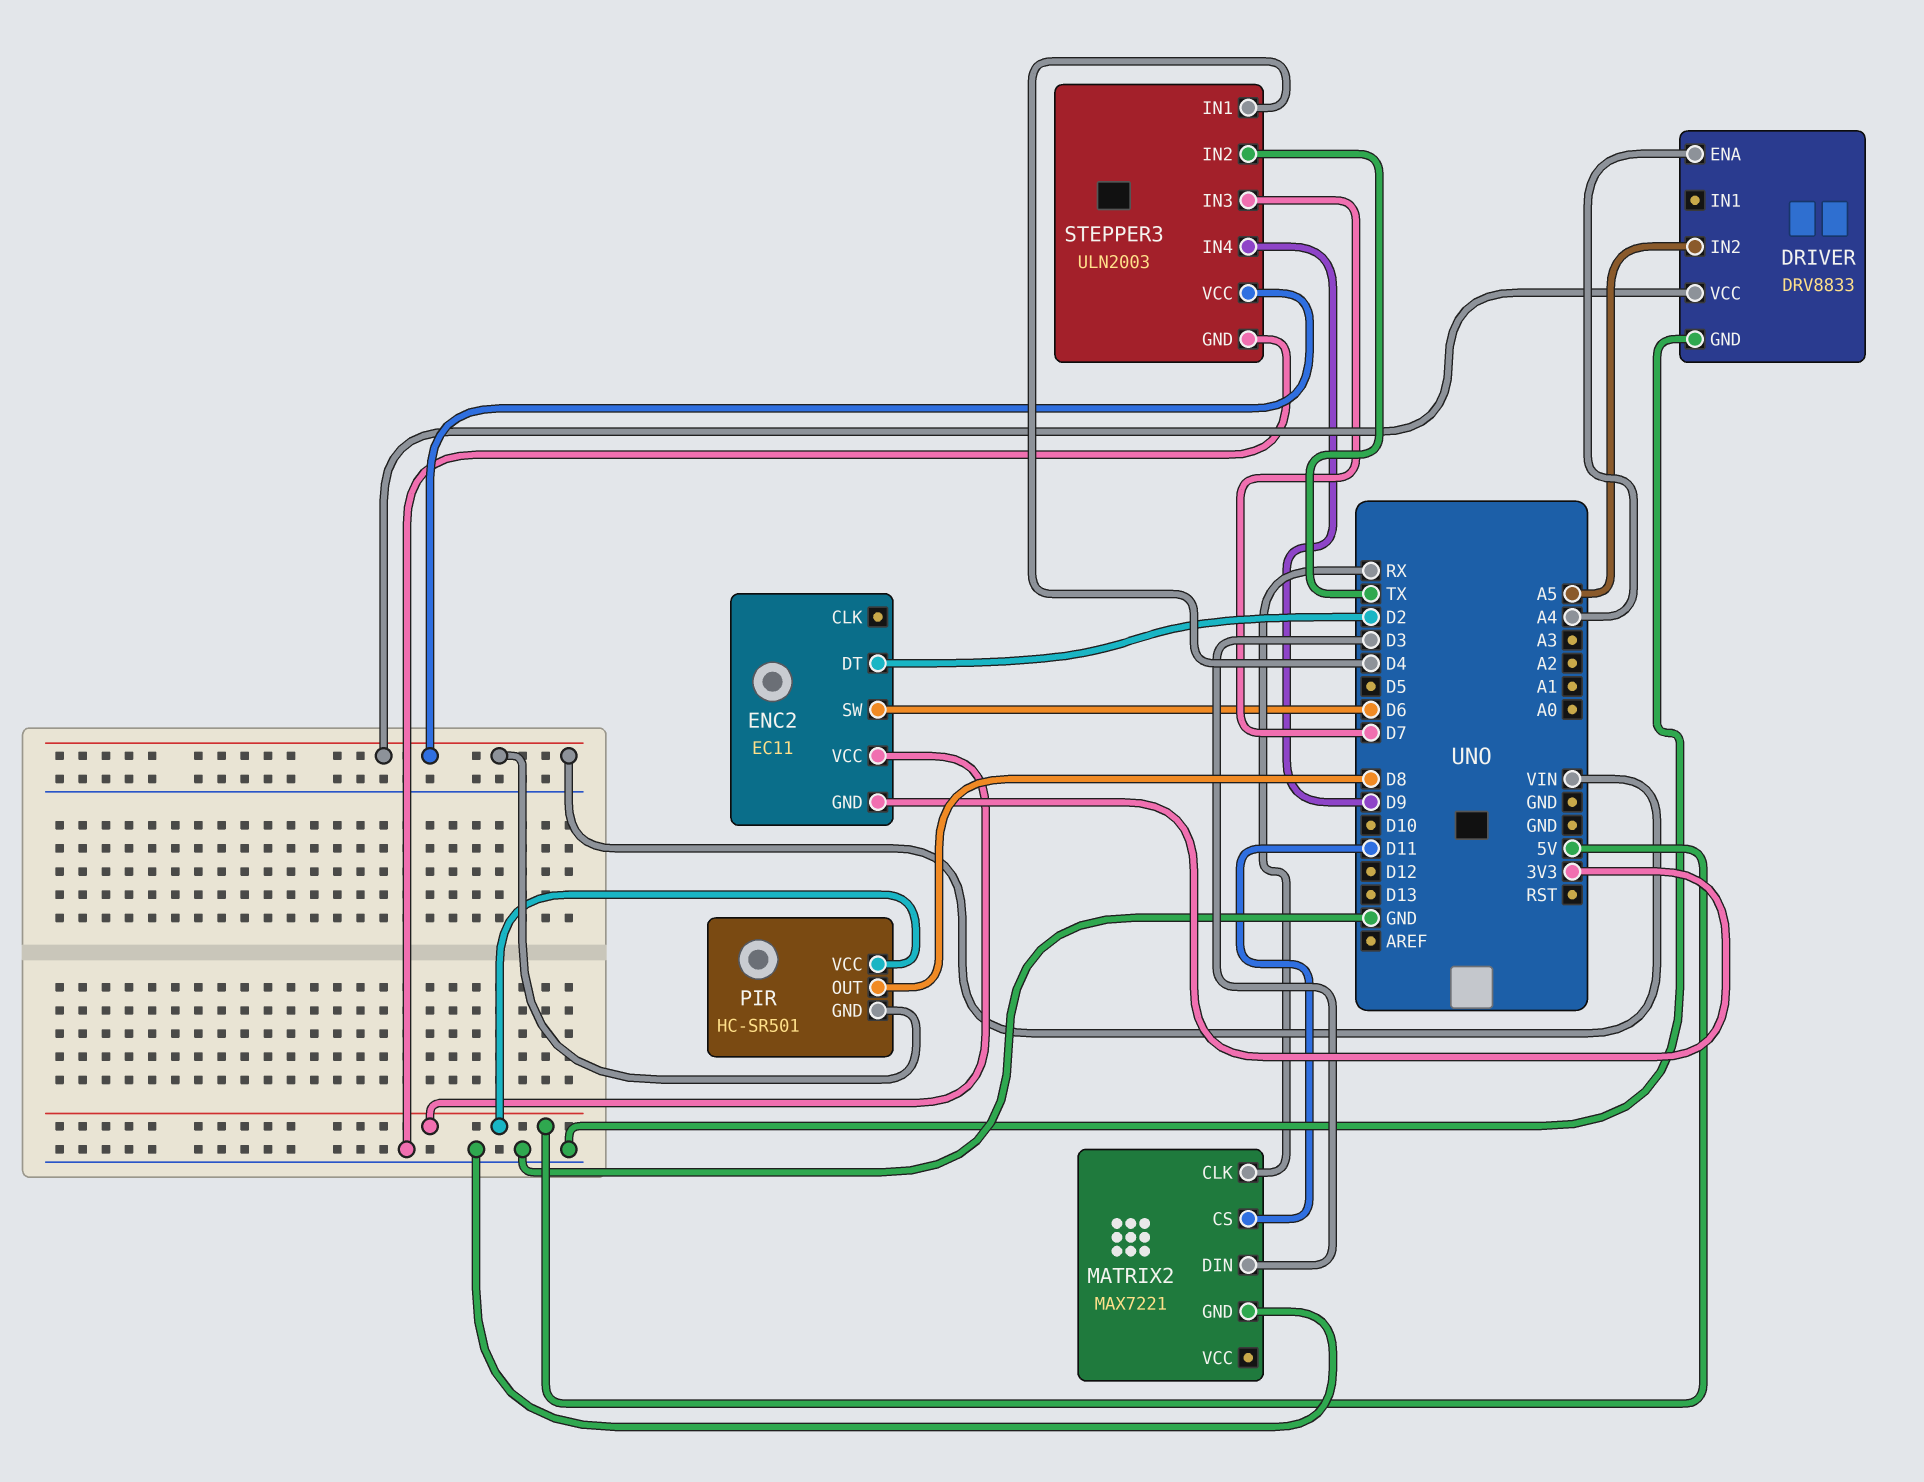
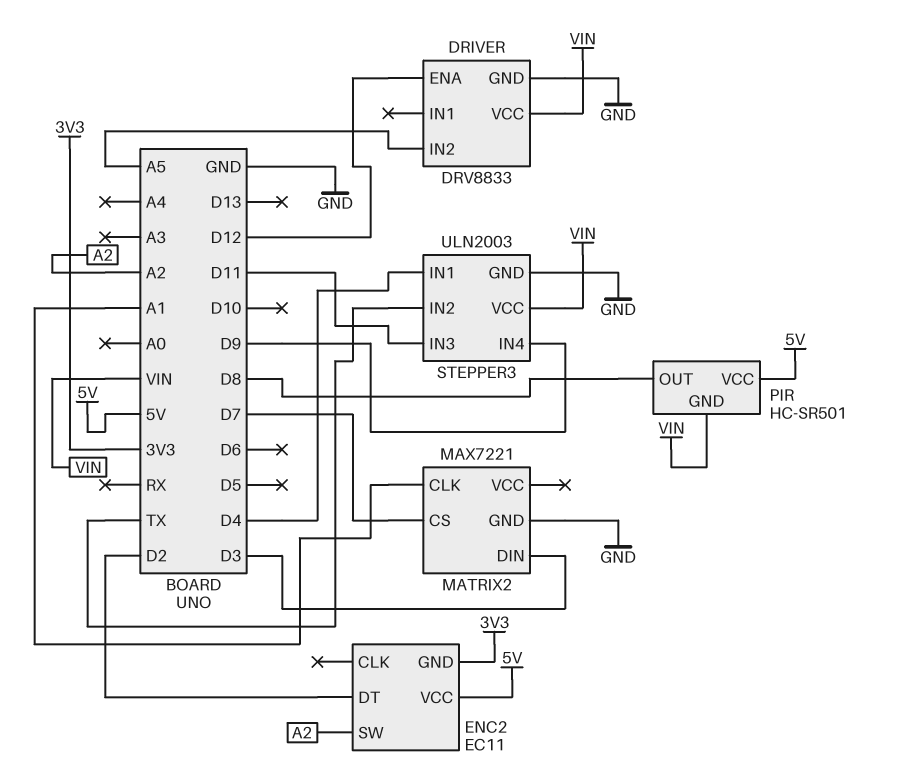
DRIVER pin ENA: A4 -> D12
ENC2 pin SW: D6 -> A2
MATRIX2 pin CLK: RX -> A1
MATRIX2 pin CS: D11 -> D7
STEPPER3 pin IN3: D7 -> D11

